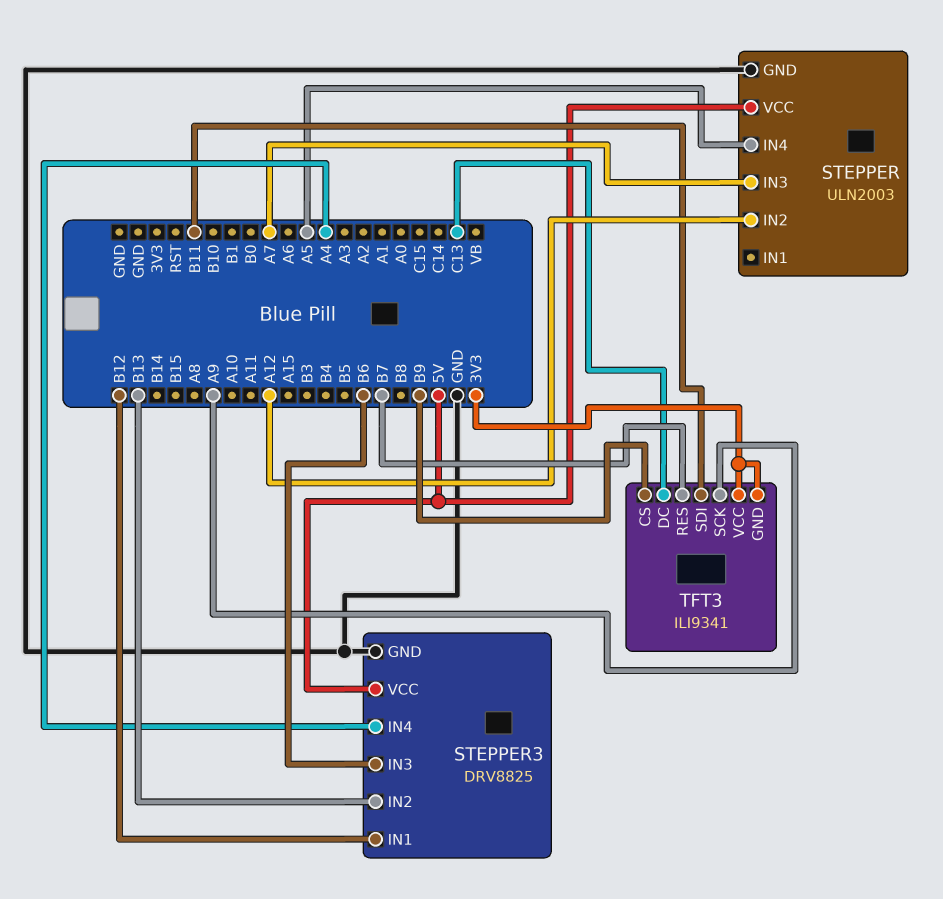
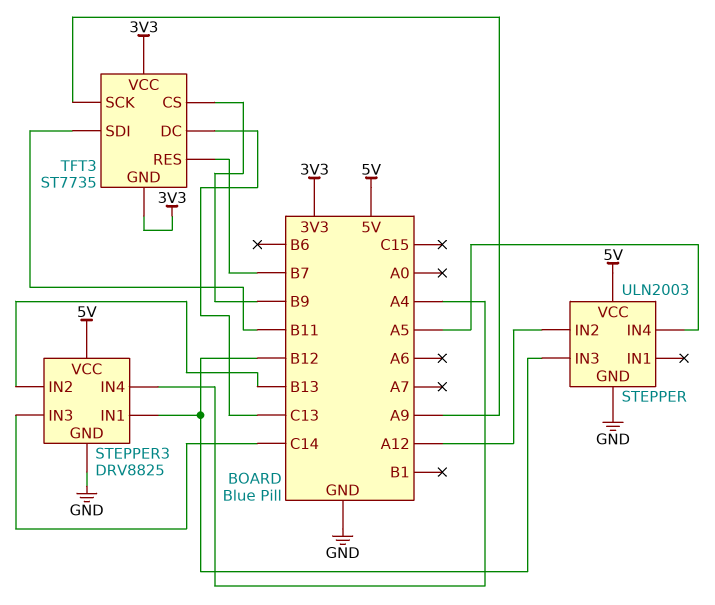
STEPPER pin IN3: A7 -> B12
STEPPER3 pin IN3: B6 -> C14
TFT3: ILI9341 -> ST7735

